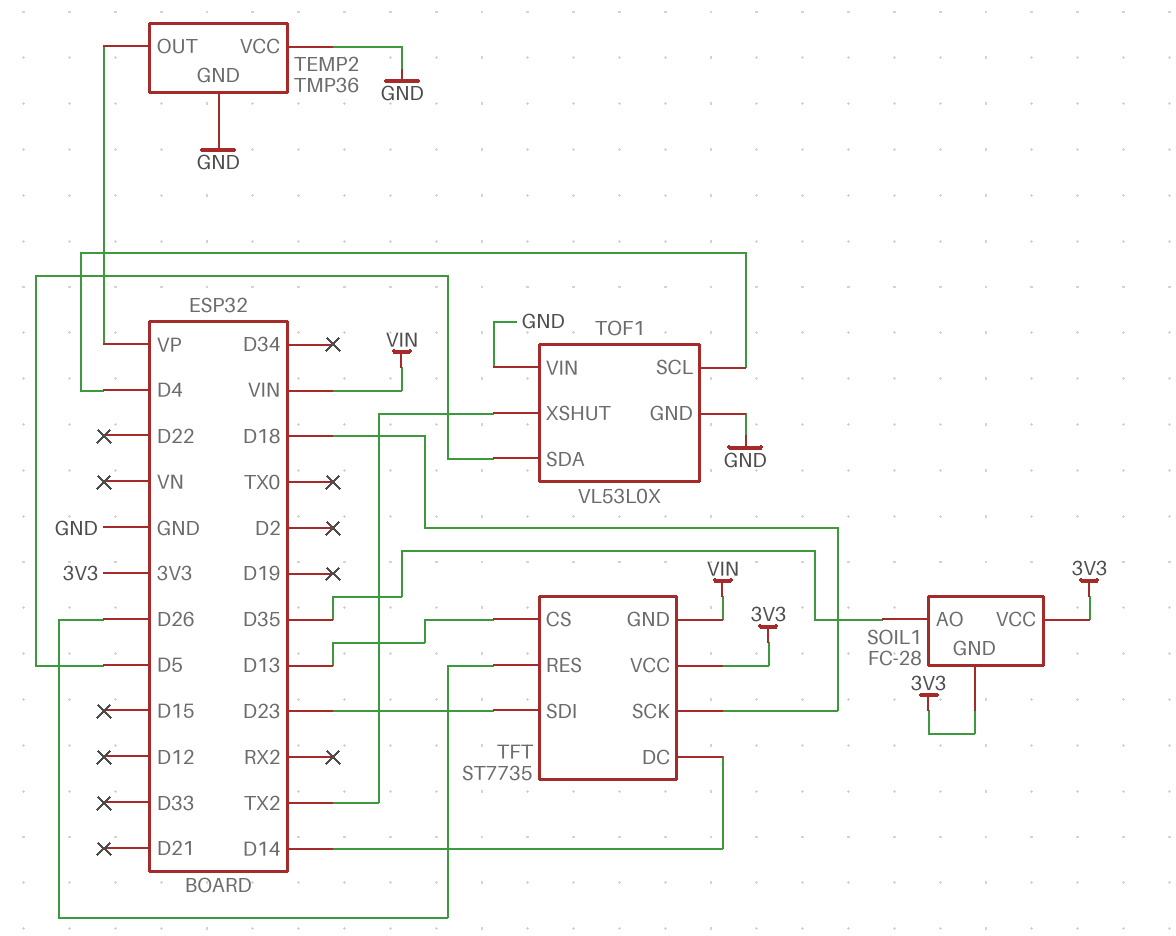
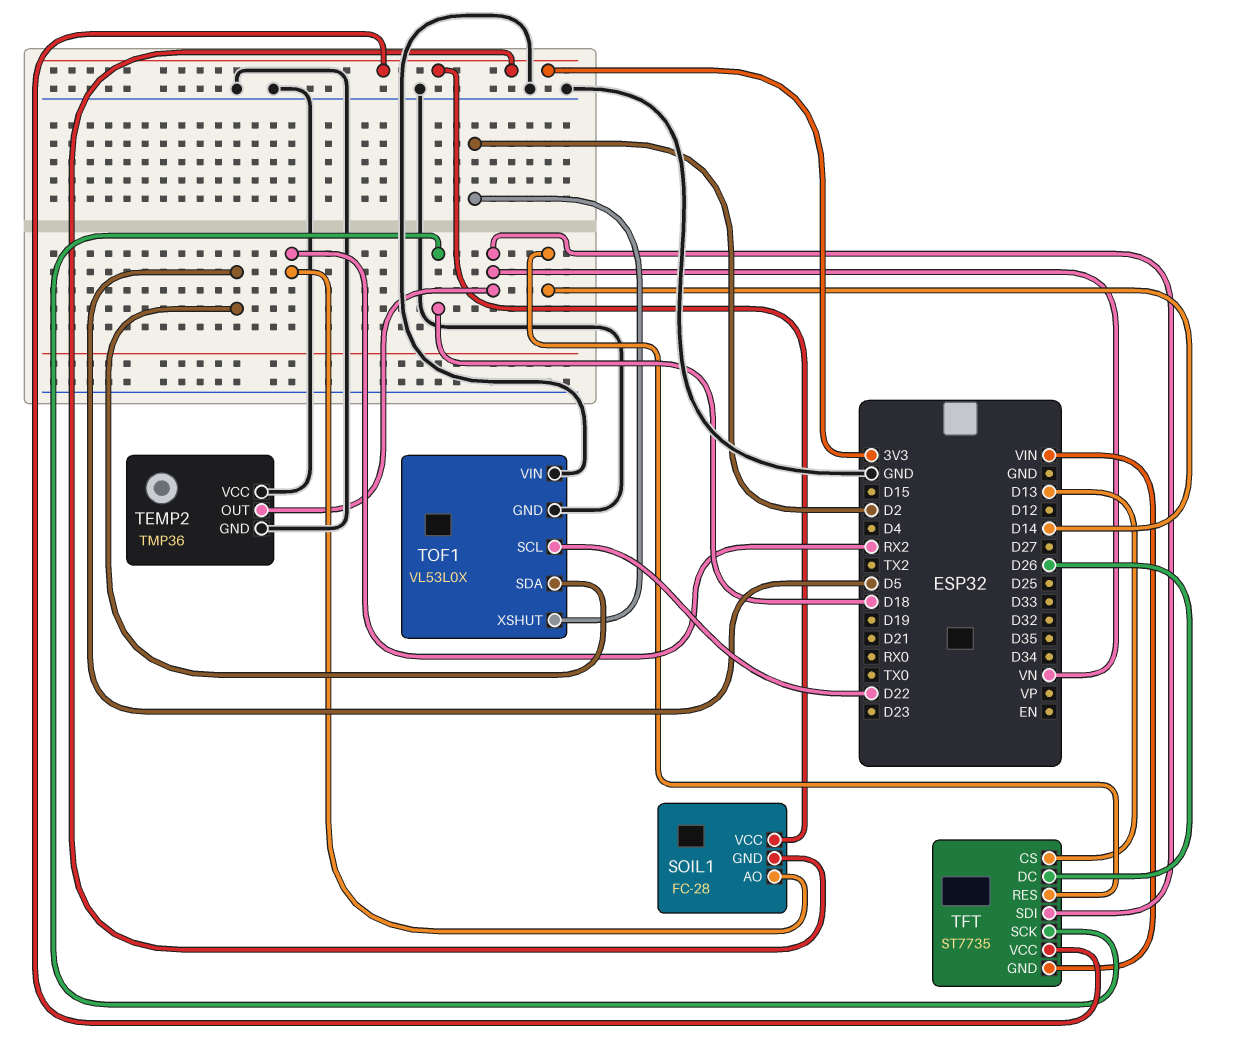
SOIL1 pin AO: D35 -> RX2
TEMP2 pin OUT: VP -> VN
TFT pin DC: D14 -> D26
TFT pin RES: D26 -> D14
TFT pin SDI: D23 -> VN
TOF1 pin SCL: D4 -> D22
TOF1 pin XSHUT: TX2 -> D2

